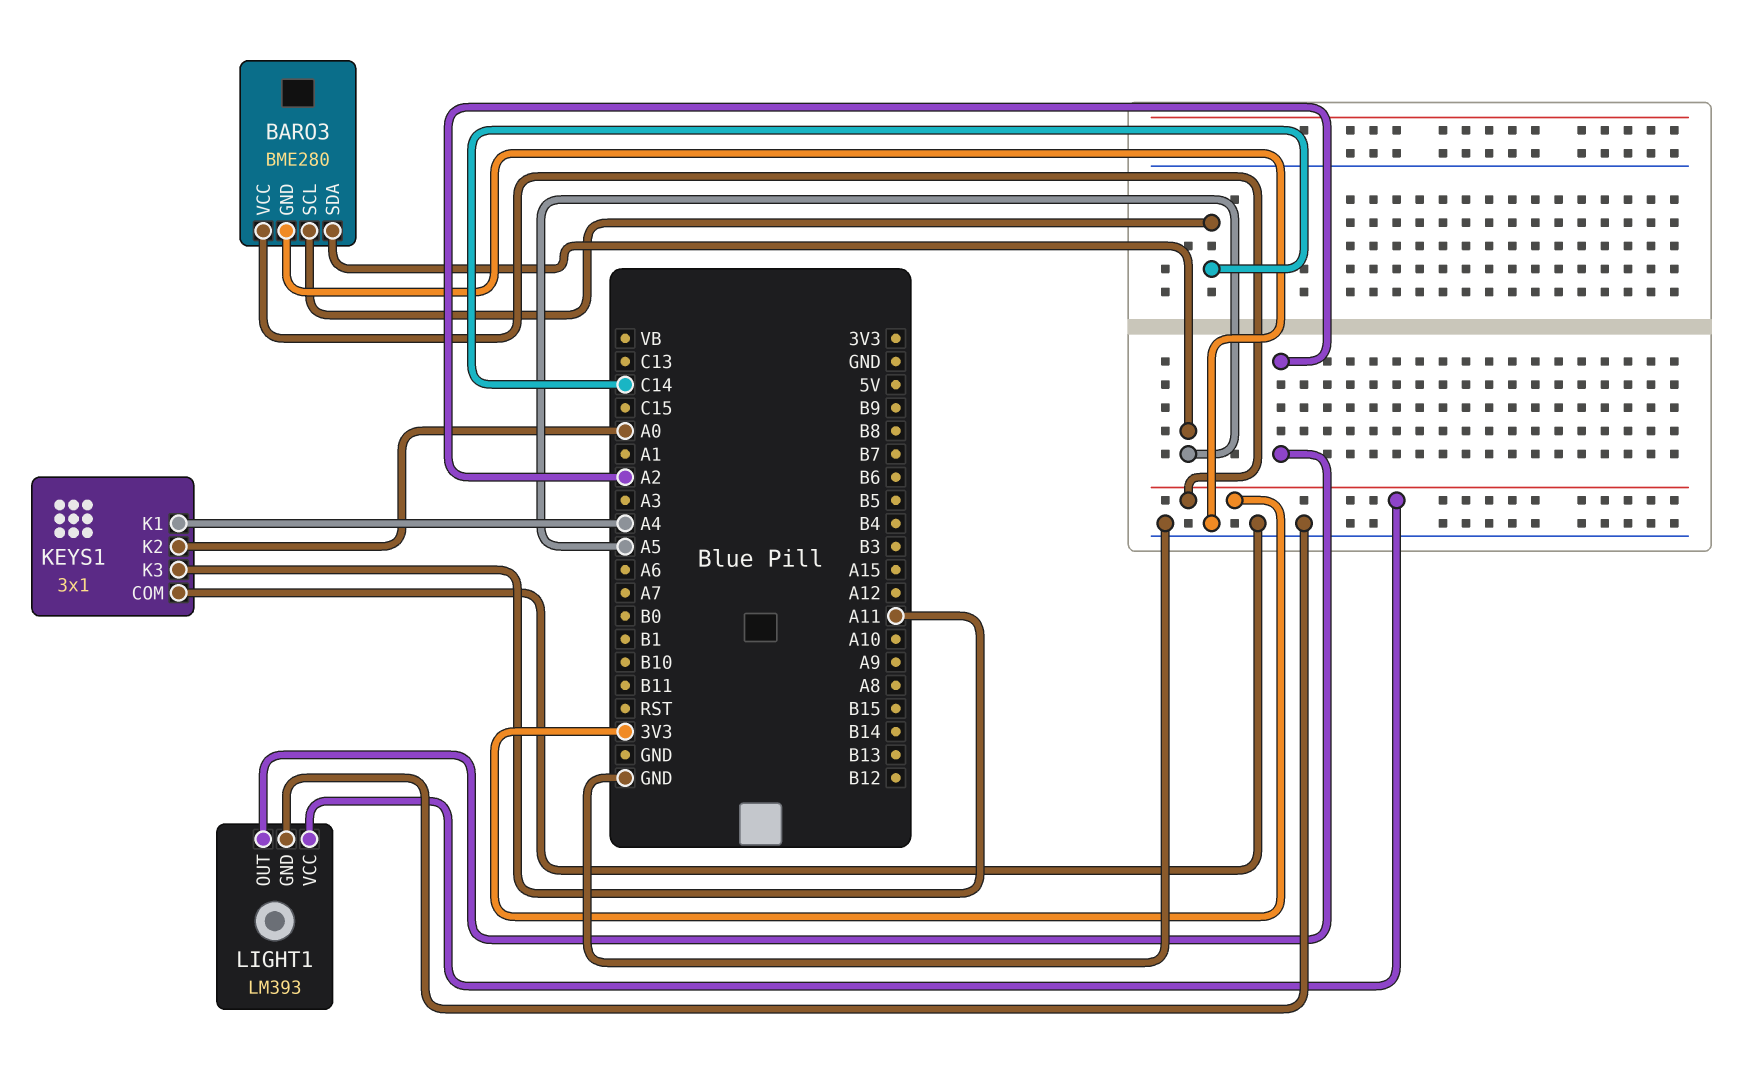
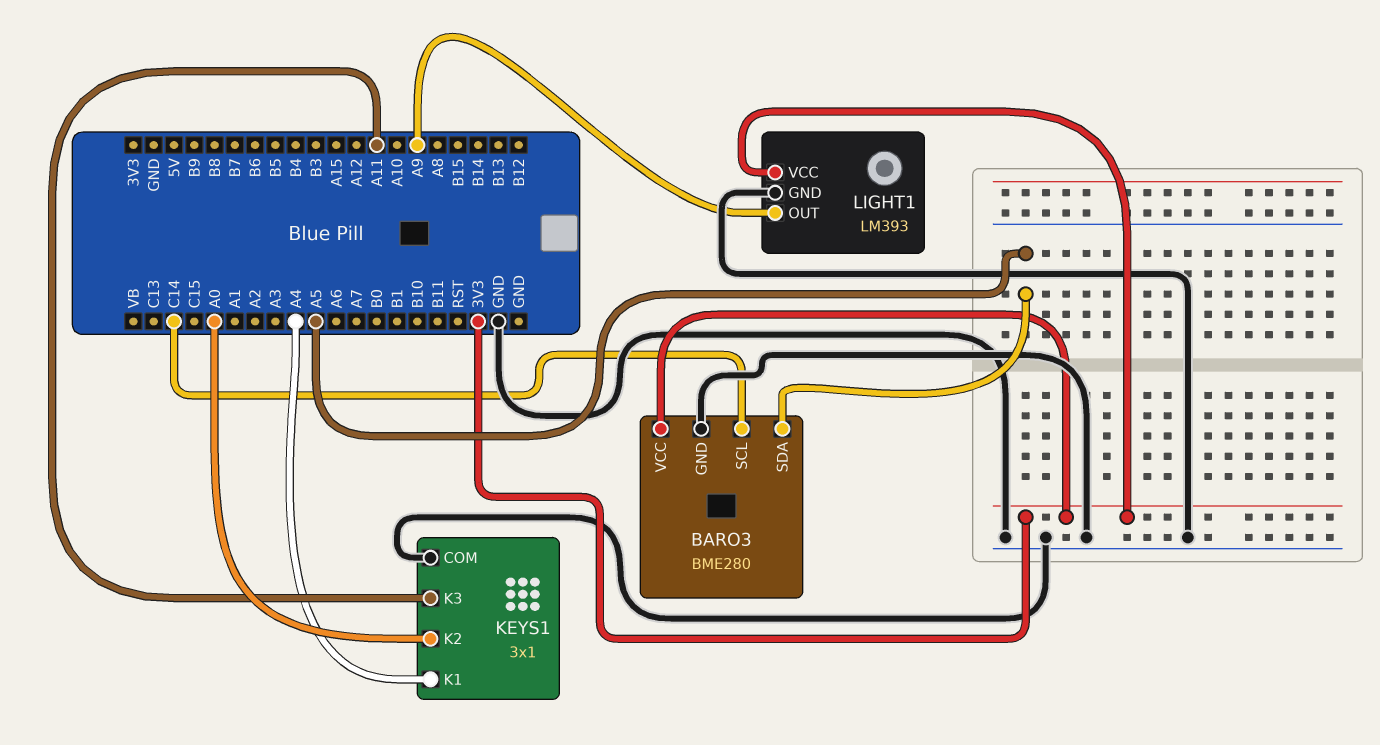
LIGHT1 pin OUT: A2 -> A9

